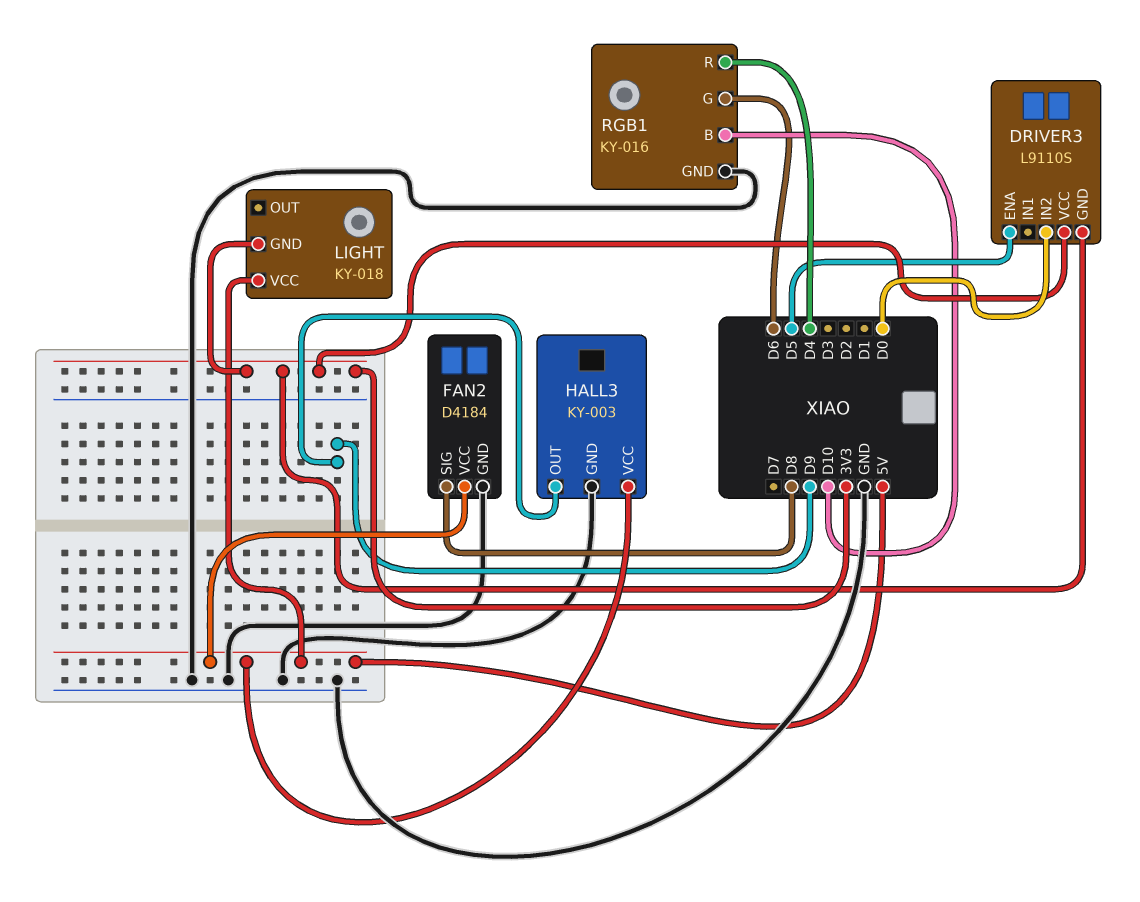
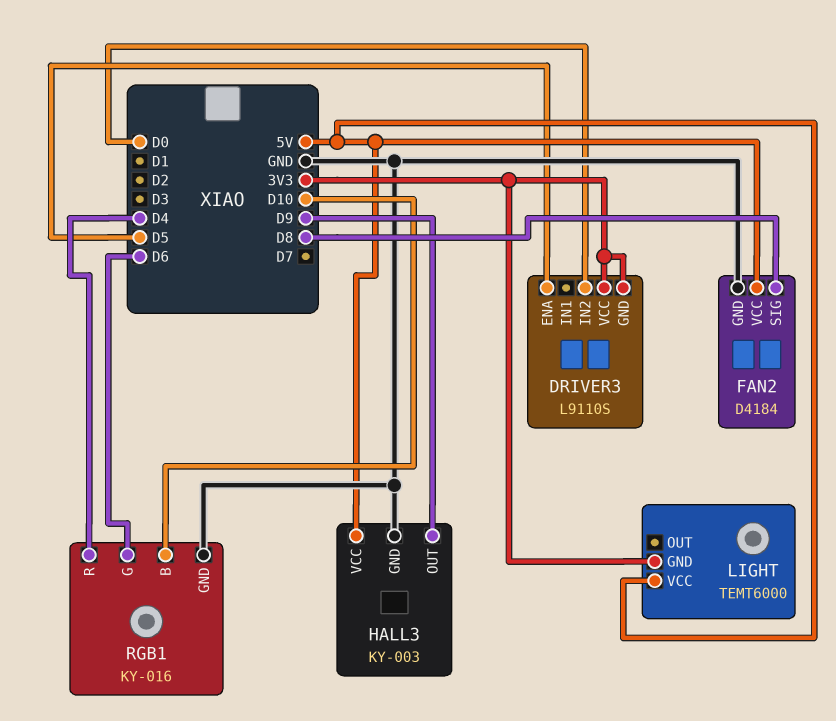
LIGHT: KY-018 -> TEMT6000

